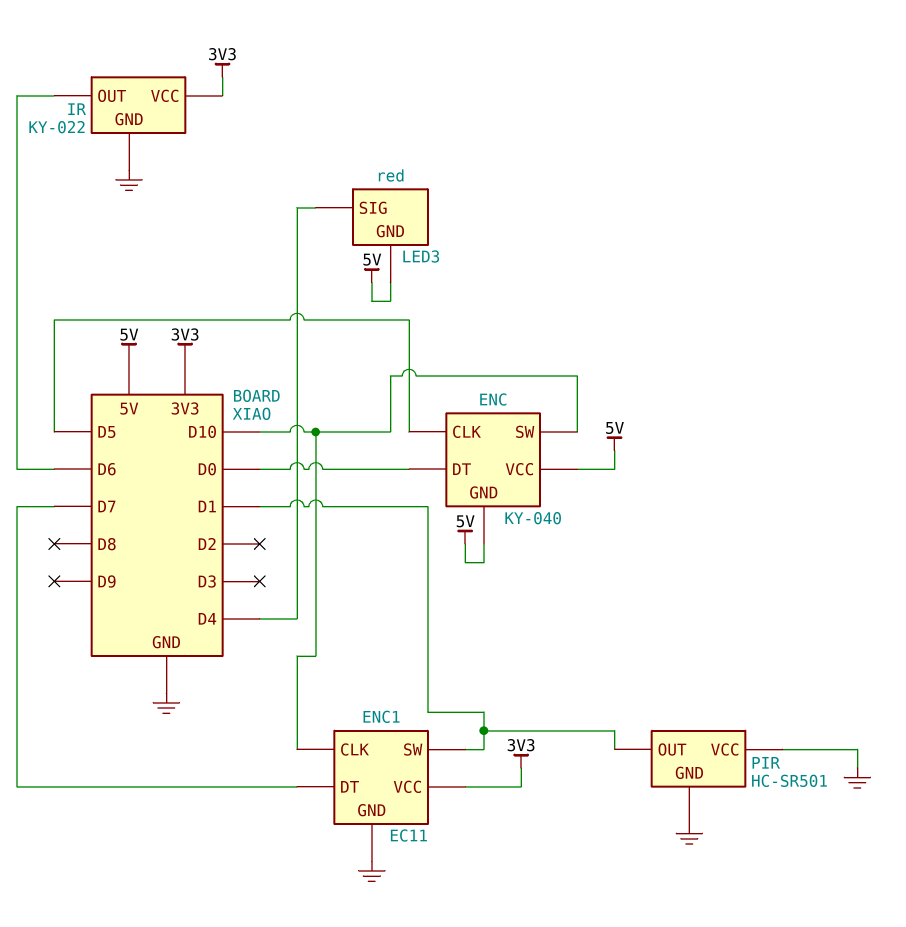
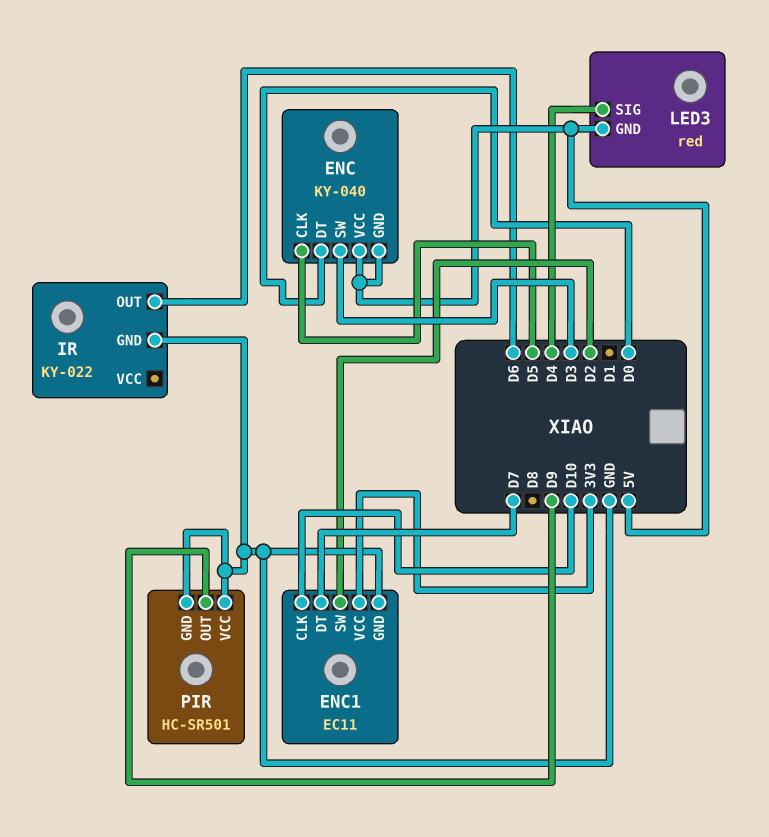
ENC pin SW: D10 -> D3
ENC1 pin SW: D1 -> D2
IR pin VCC: 3V3 -> none
PIR pin OUT: D1 -> D9

